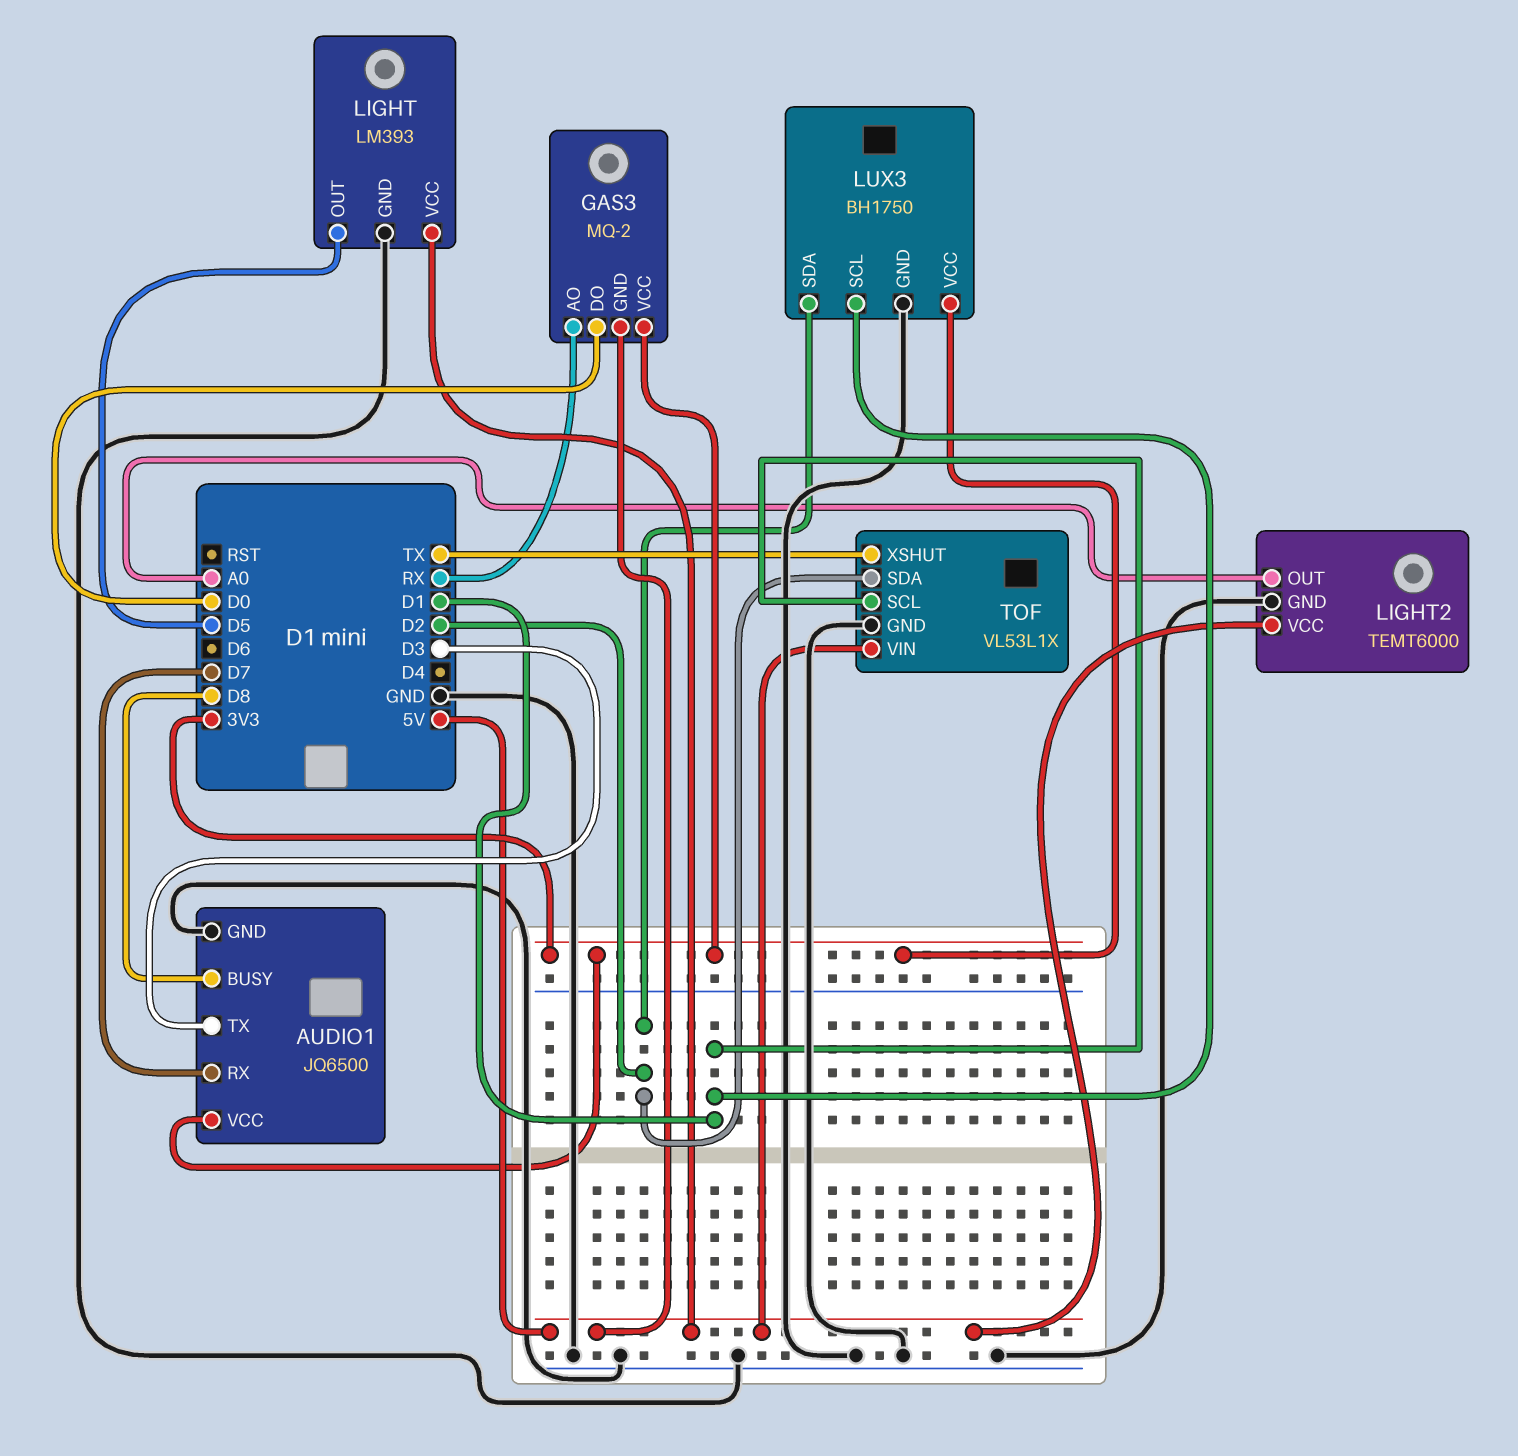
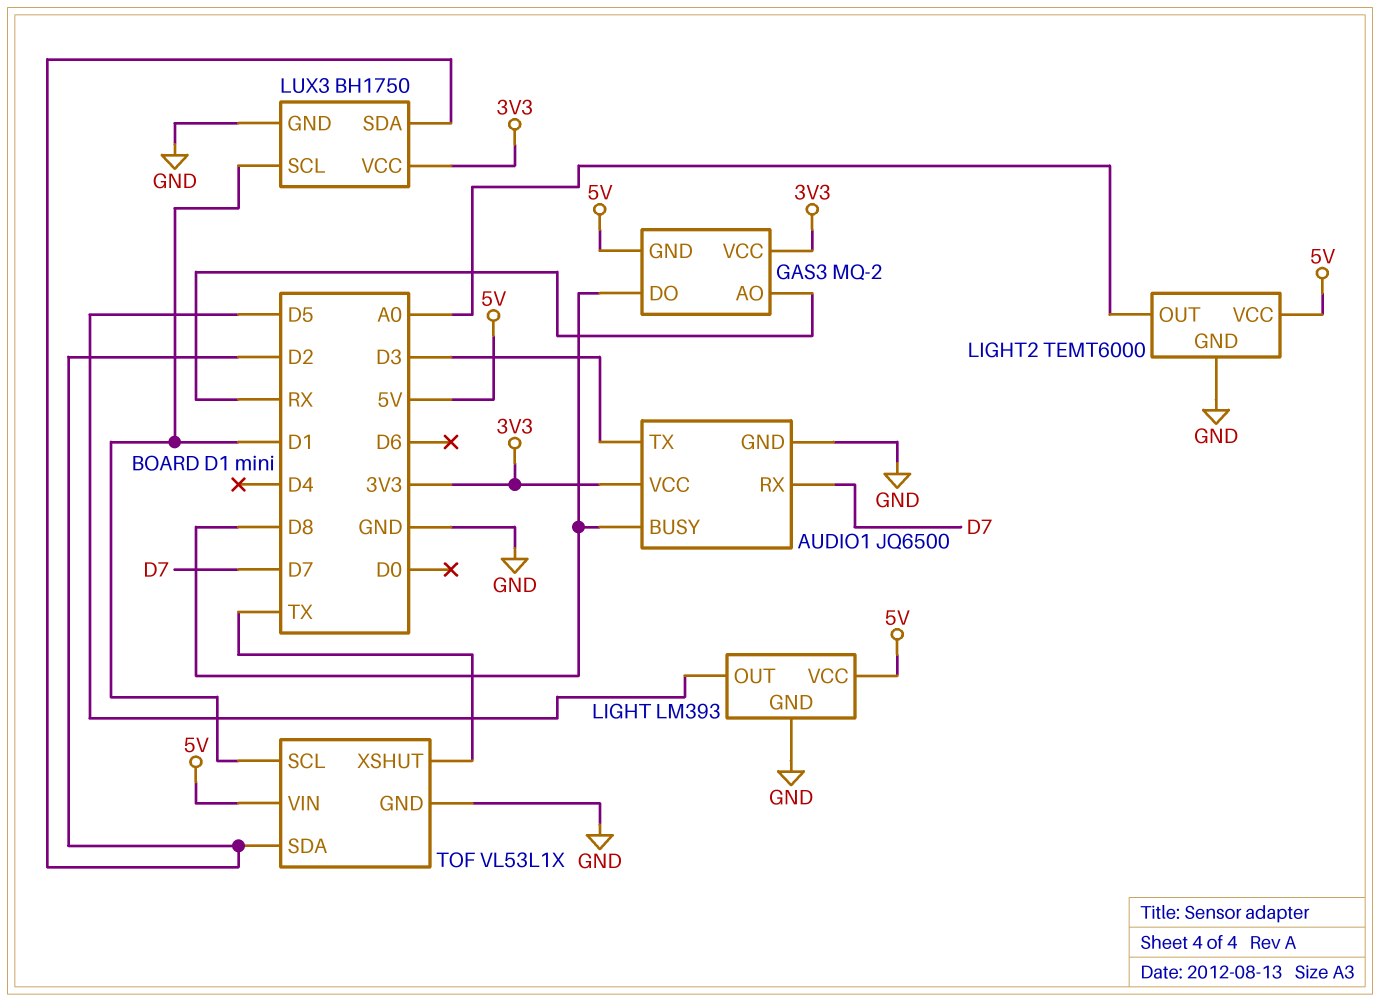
GAS3 pin DO: D0 -> D8

